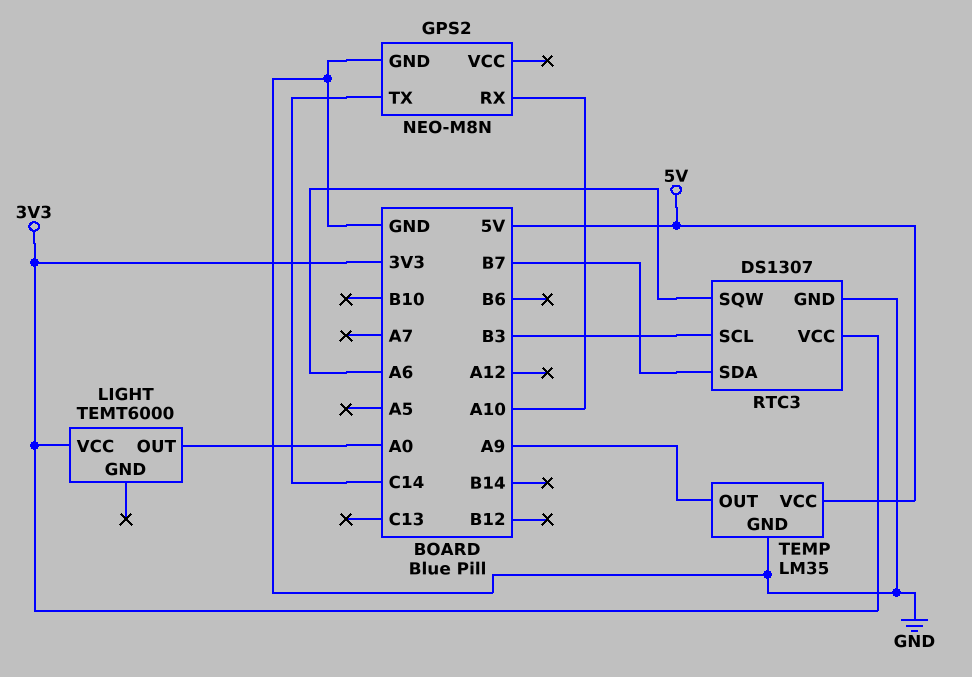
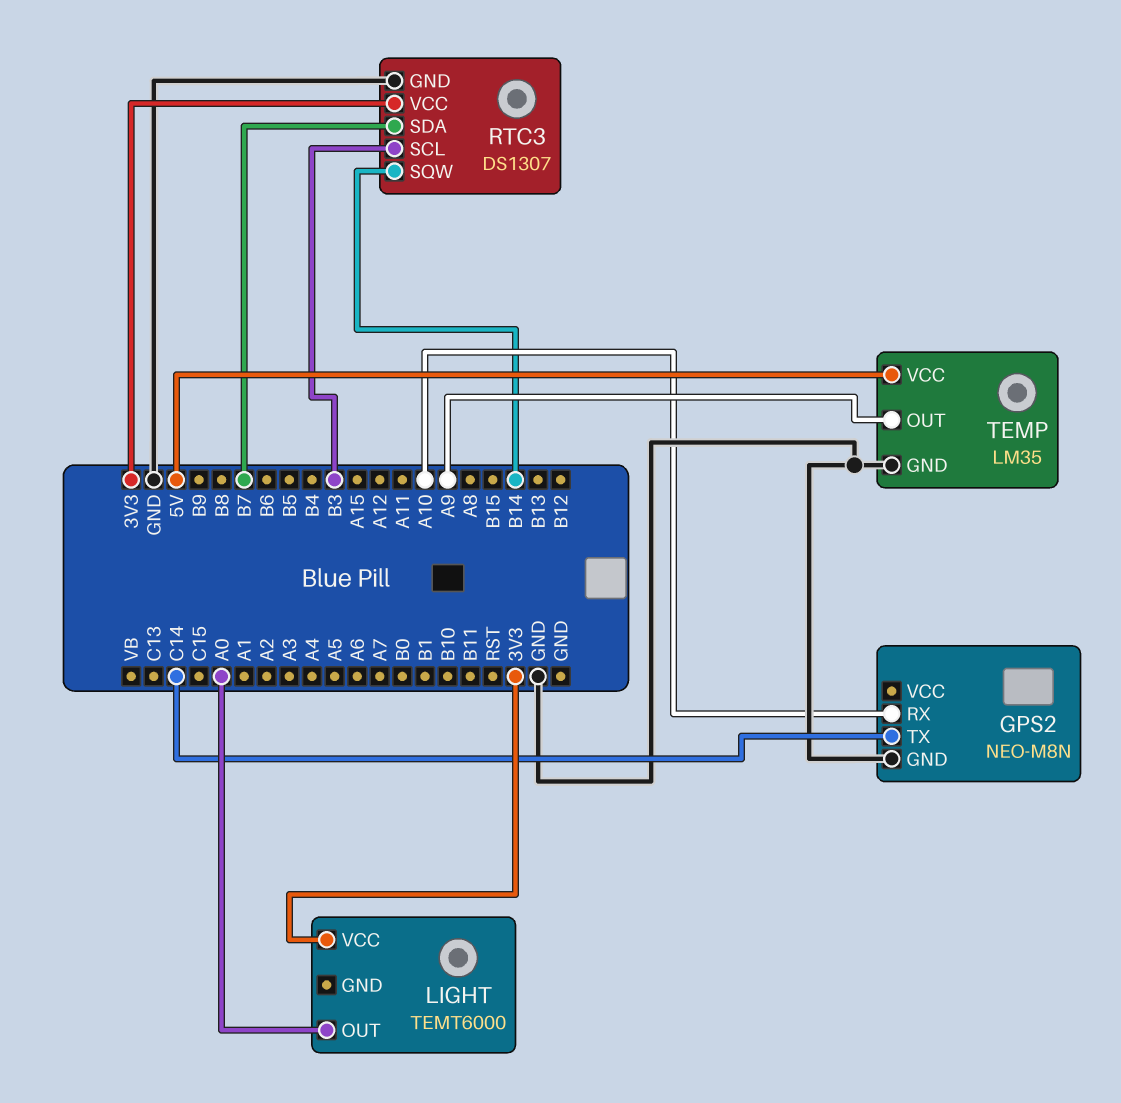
RTC3 pin SQW: A6 -> B14

